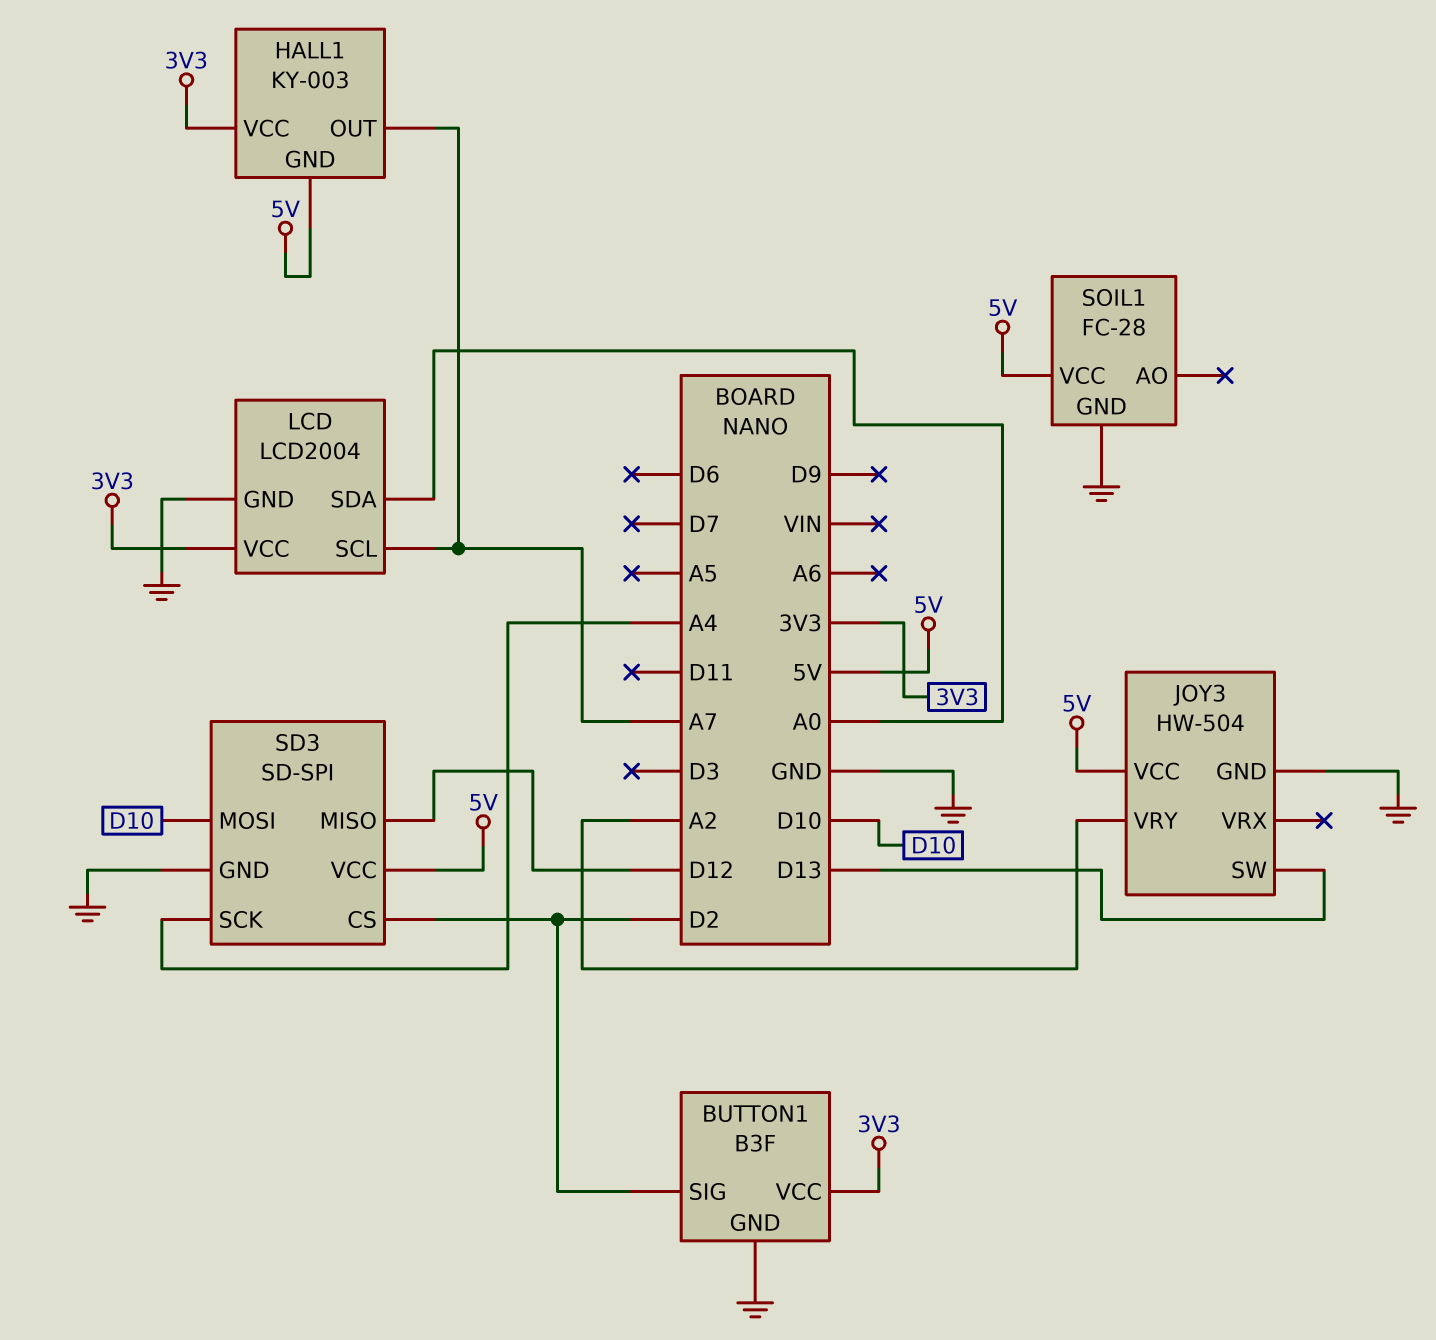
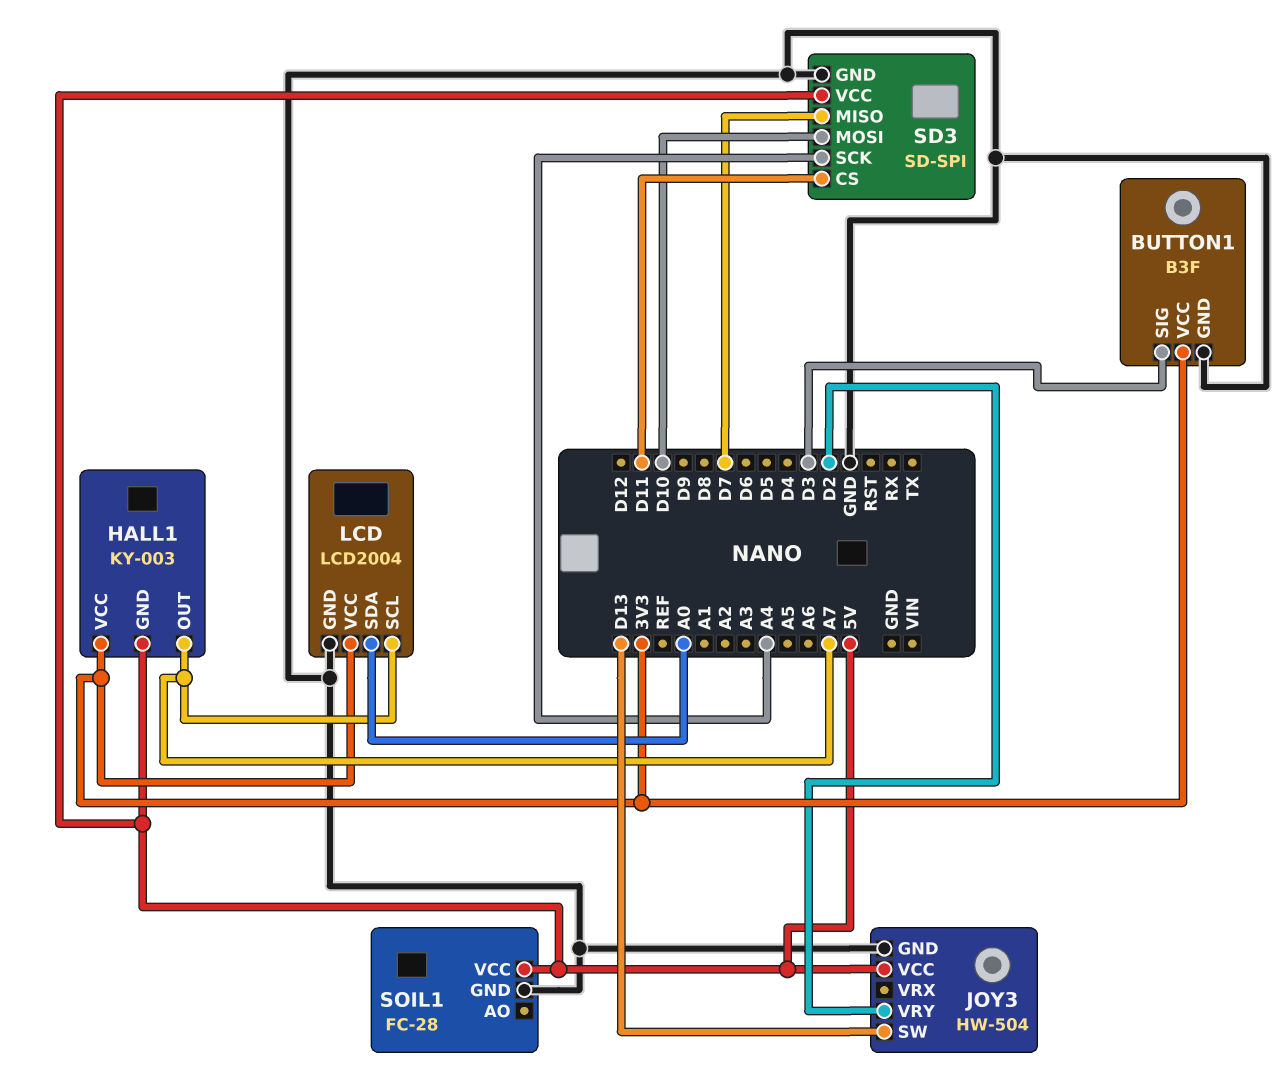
BUTTON1 pin SIG: D2 -> D3
JOY3 pin VRY: A2 -> D2
SD3 pin CS: D2 -> D11
SD3 pin MISO: D12 -> D7

